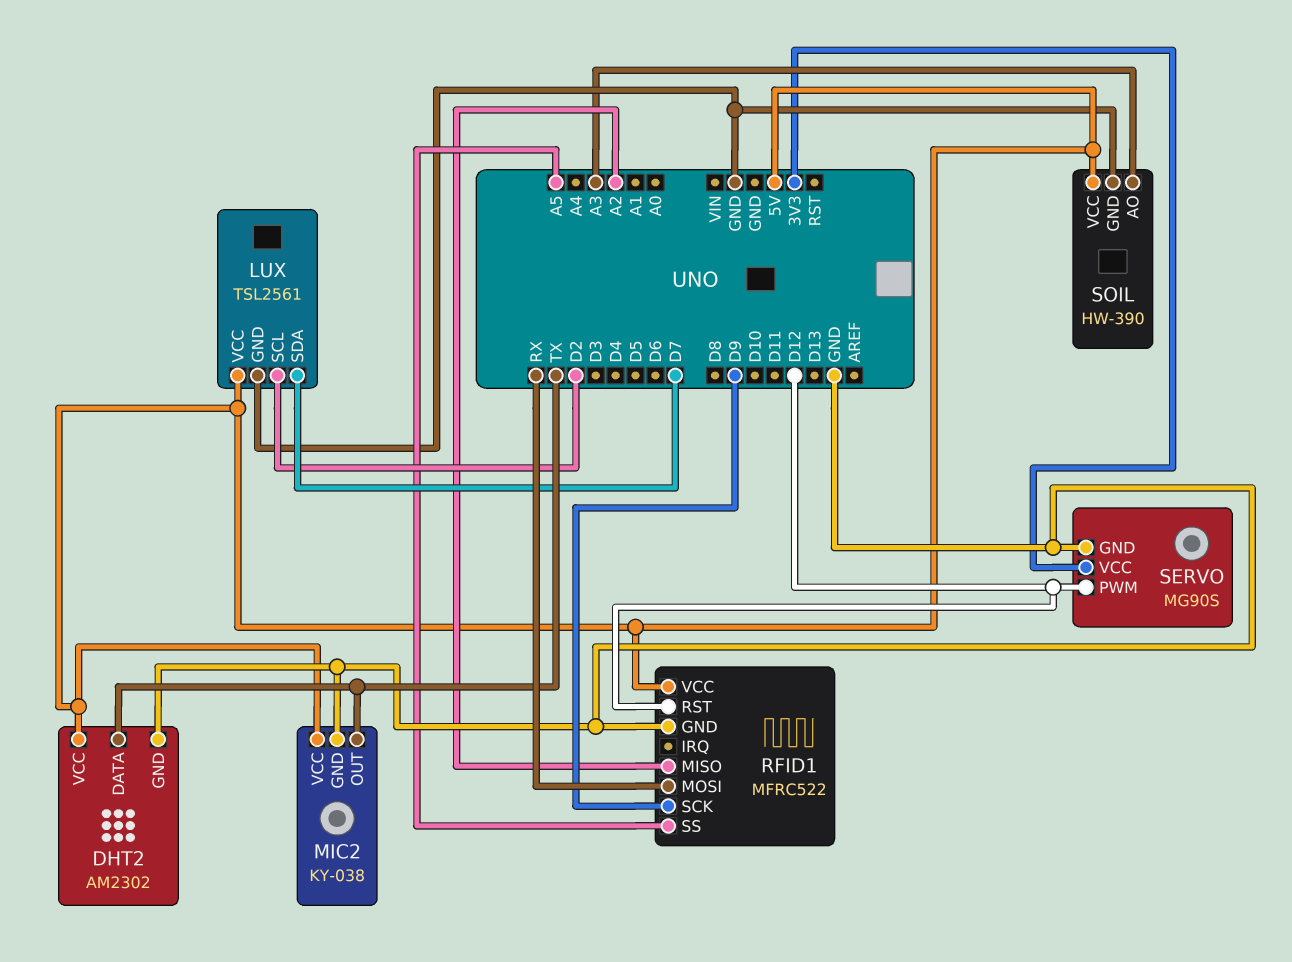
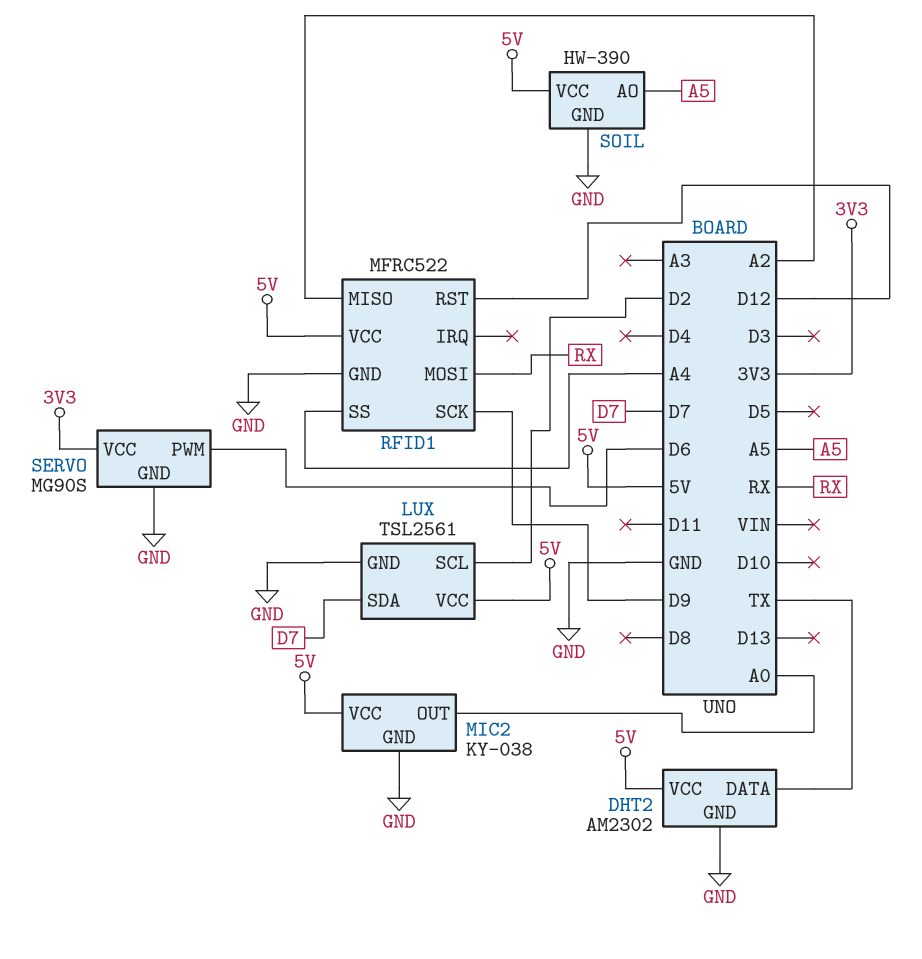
MIC2 pin OUT: TX -> A0
RFID1 pin SS: A5 -> A4
SERVO pin PWM: D12 -> D6
SOIL pin AO: A3 -> A5

